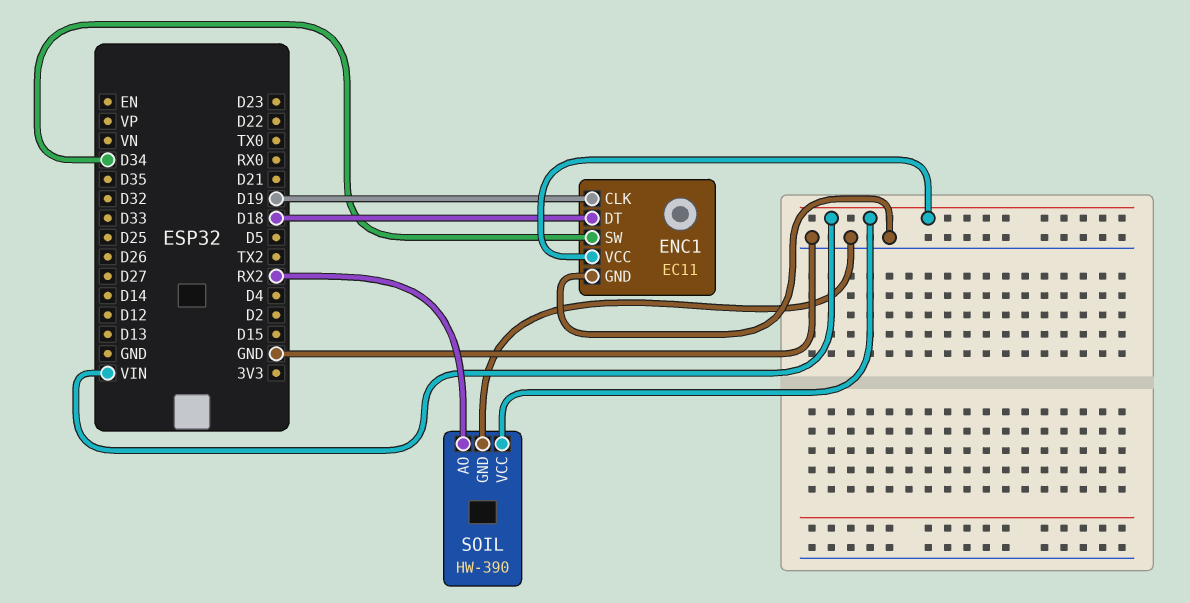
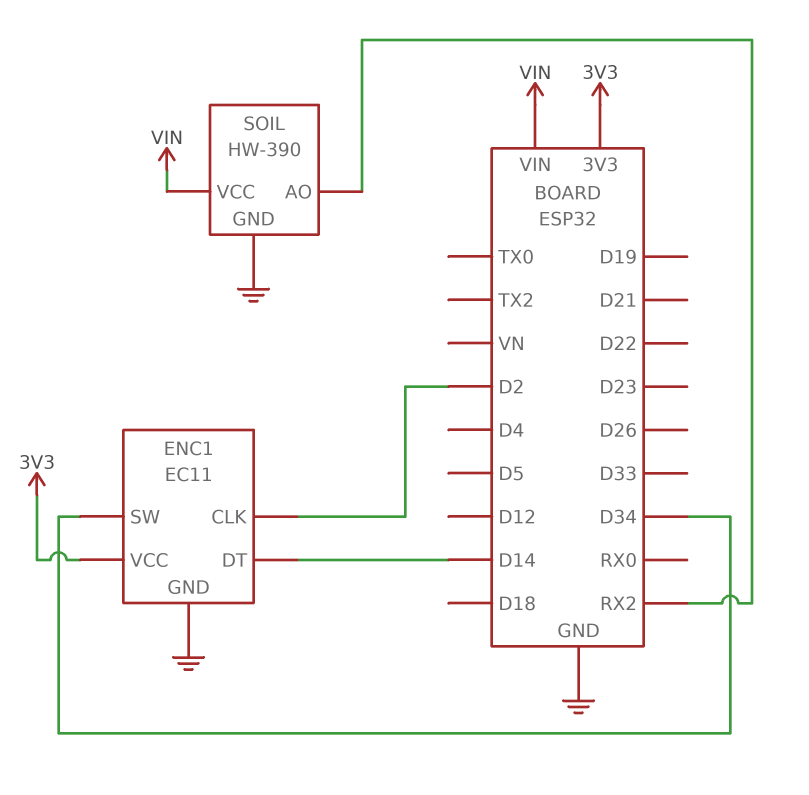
ENC1 pin CLK: D19 -> D2
ENC1 pin DT: D18 -> D14
ENC1 pin VCC: VIN -> 3V3

